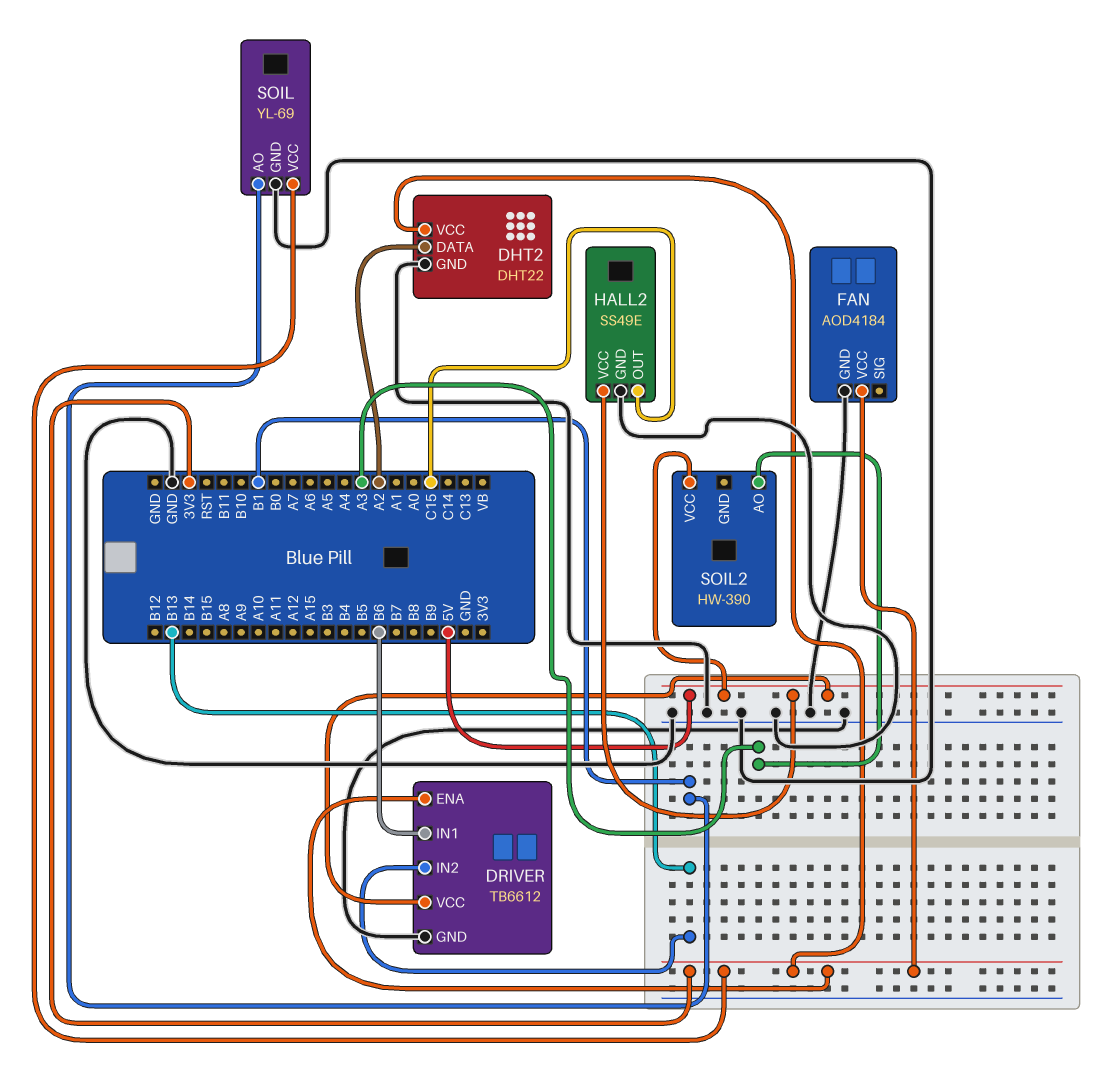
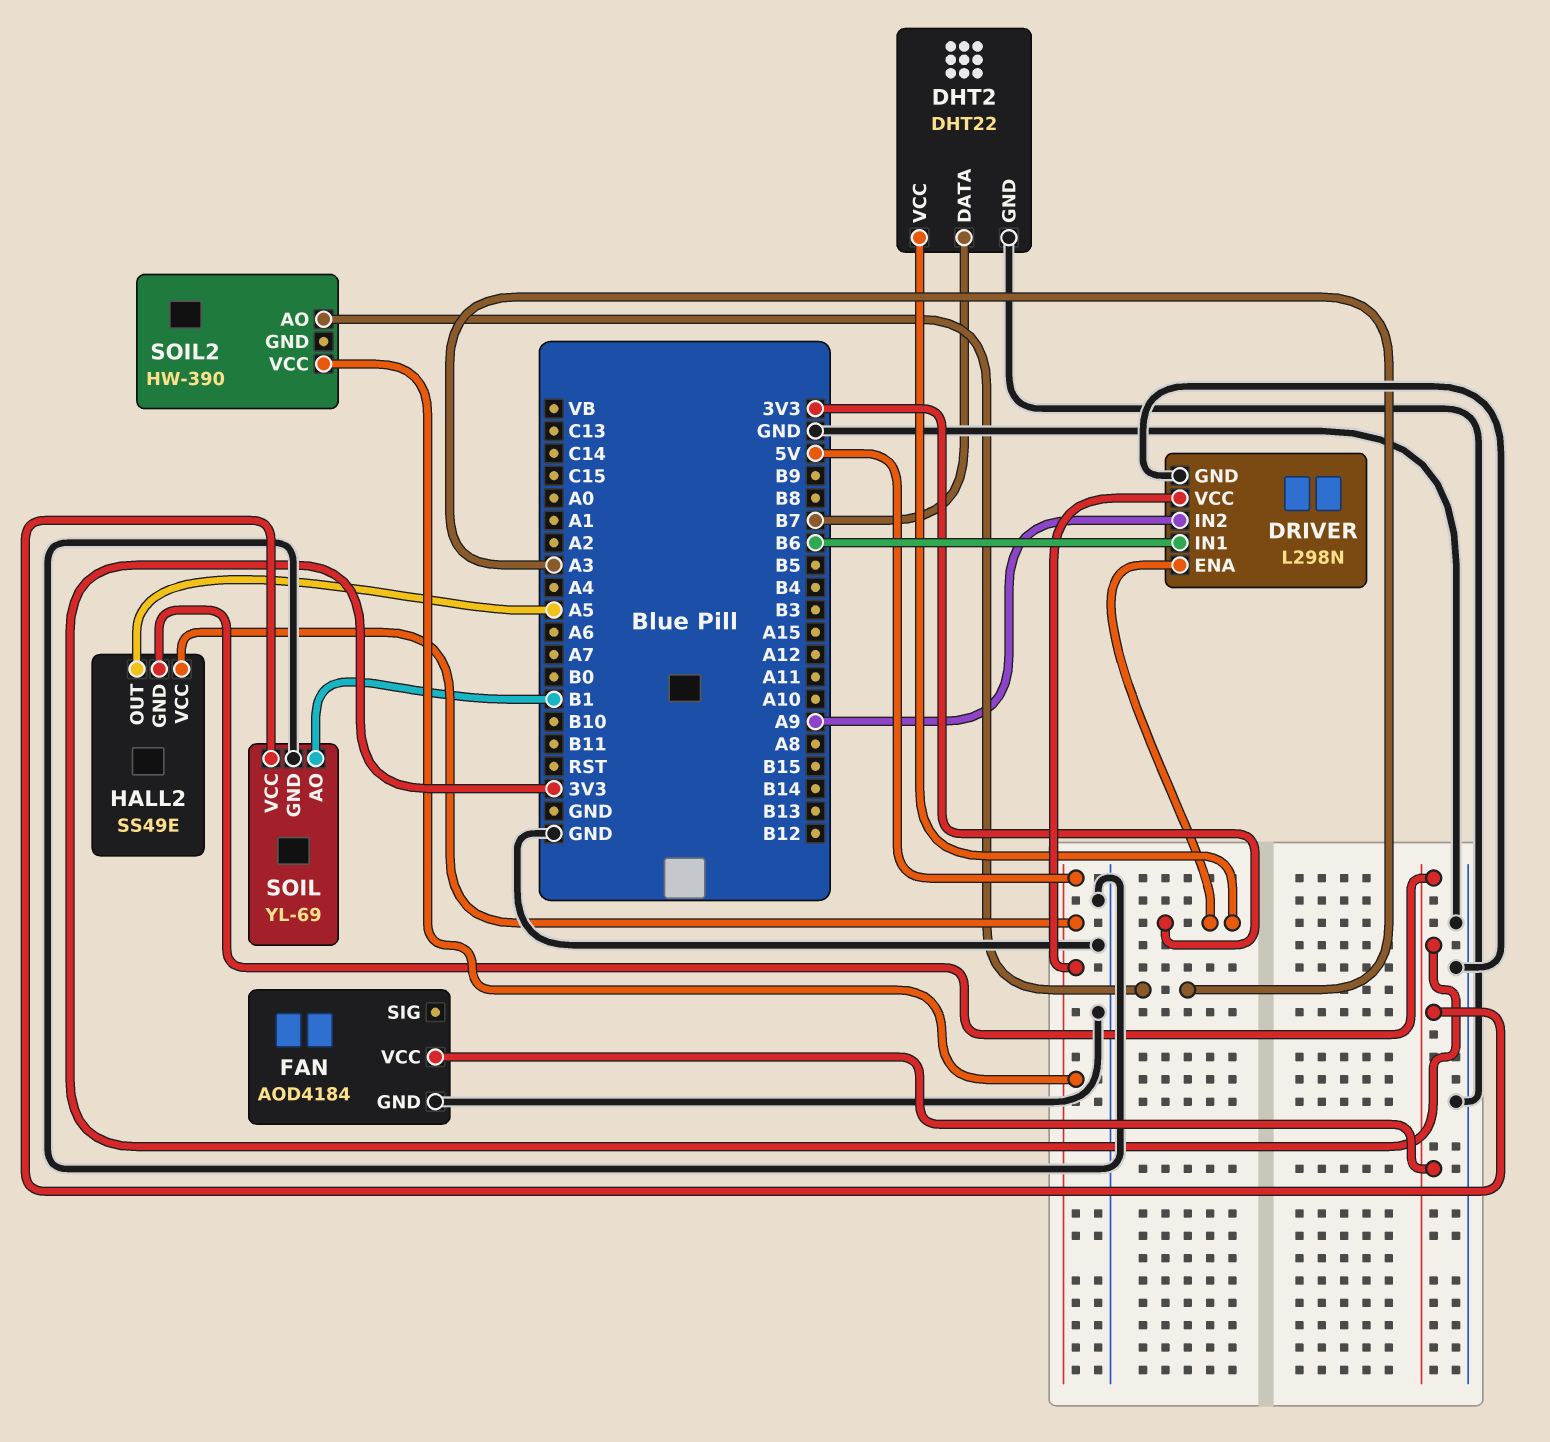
DHT2 pin DATA: A2 -> B7
DRIVER: TB6612 -> L298N
DRIVER pin IN2: B13 -> A9
HALL2 pin GND: GND -> 3V3
HALL2 pin OUT: C15 -> A5

